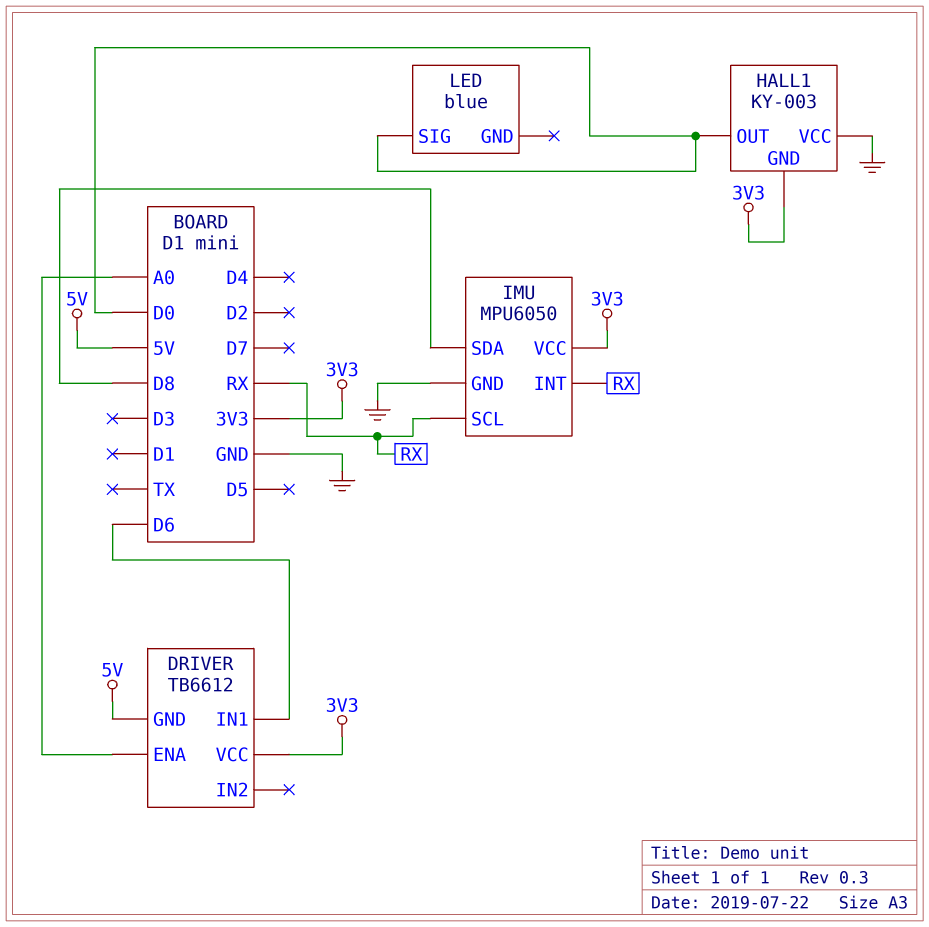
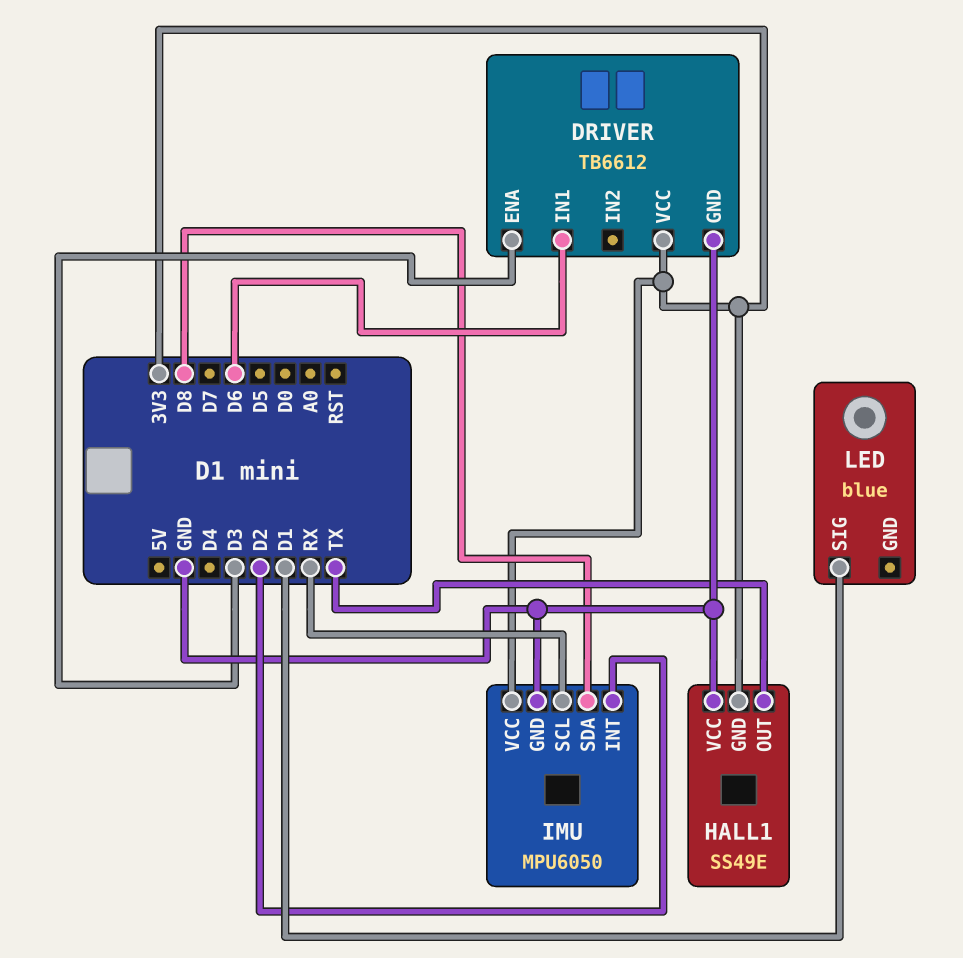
DRIVER pin ENA: A0 -> D3
DRIVER pin GND: 5V -> GND
HALL1: KY-003 -> SS49E
HALL1 pin OUT: D0 -> TX
IMU pin INT: RX -> D2
LED pin SIG: D0 -> D1

